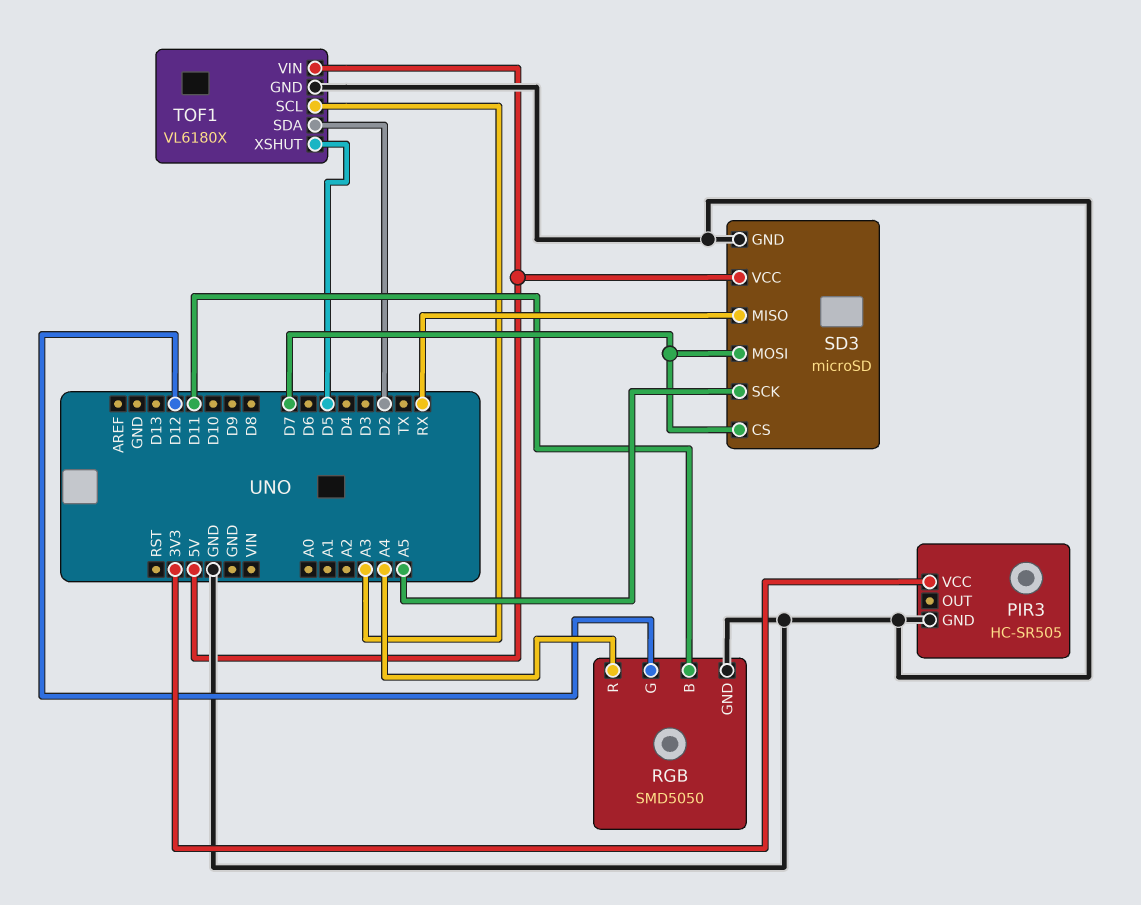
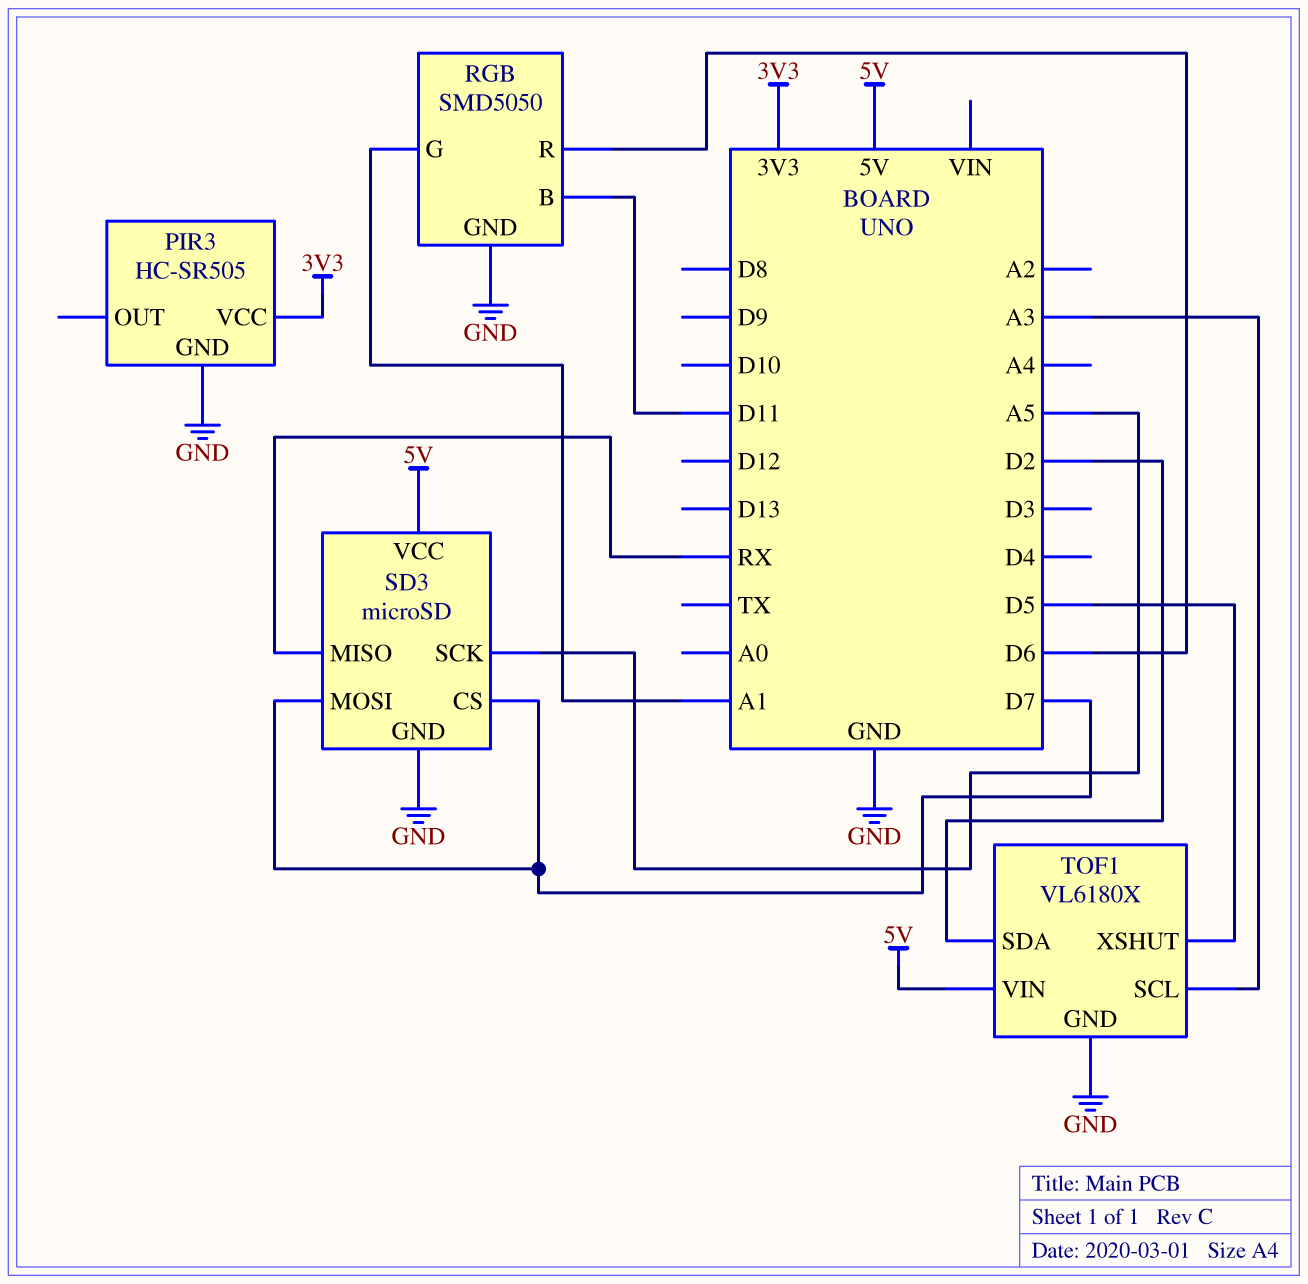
RGB pin G: D12 -> A1
RGB pin R: A4 -> D6

